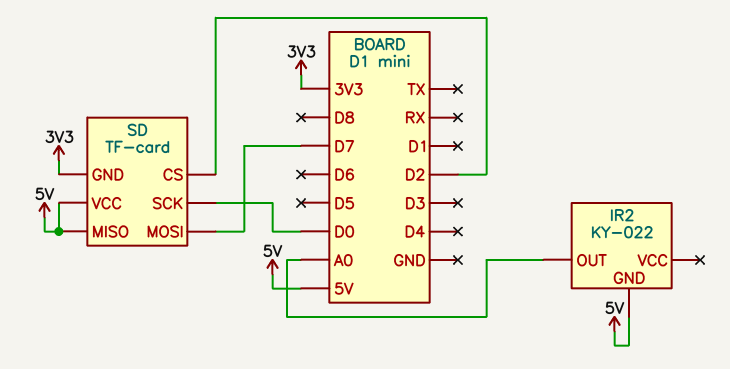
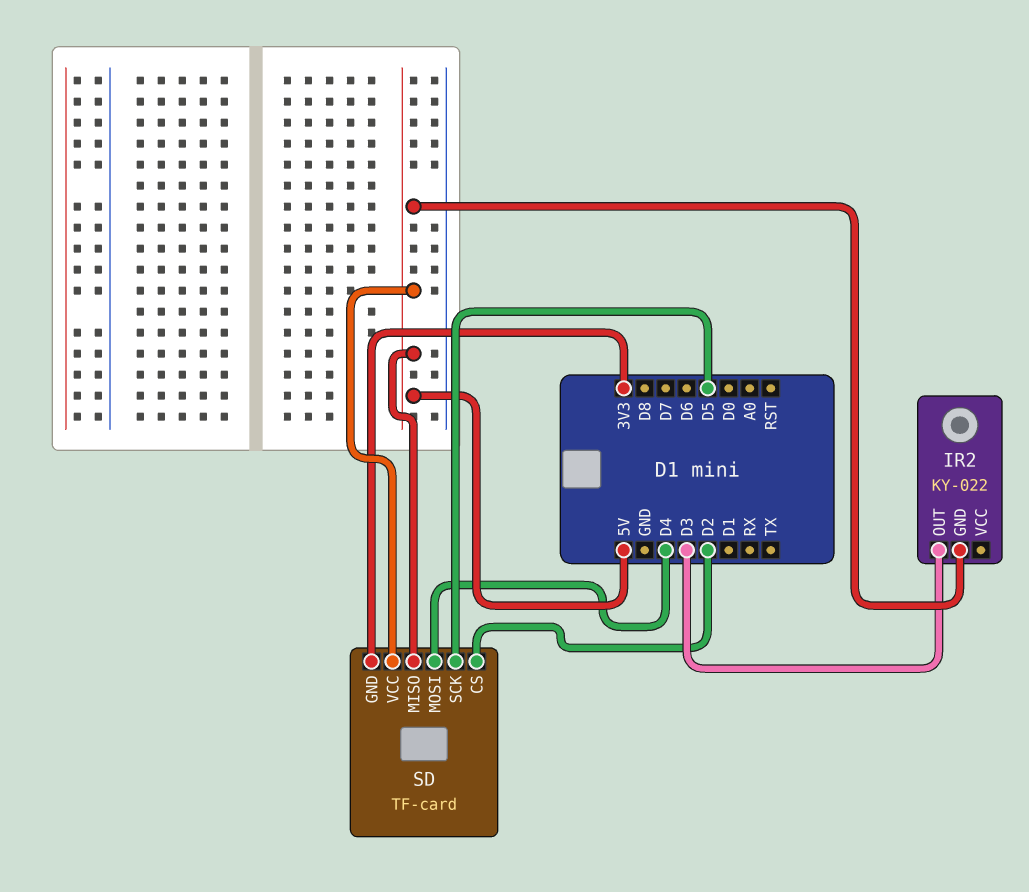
IR2 pin OUT: A0 -> D3
SD pin MOSI: D7 -> D4
SD pin SCK: D0 -> D5

